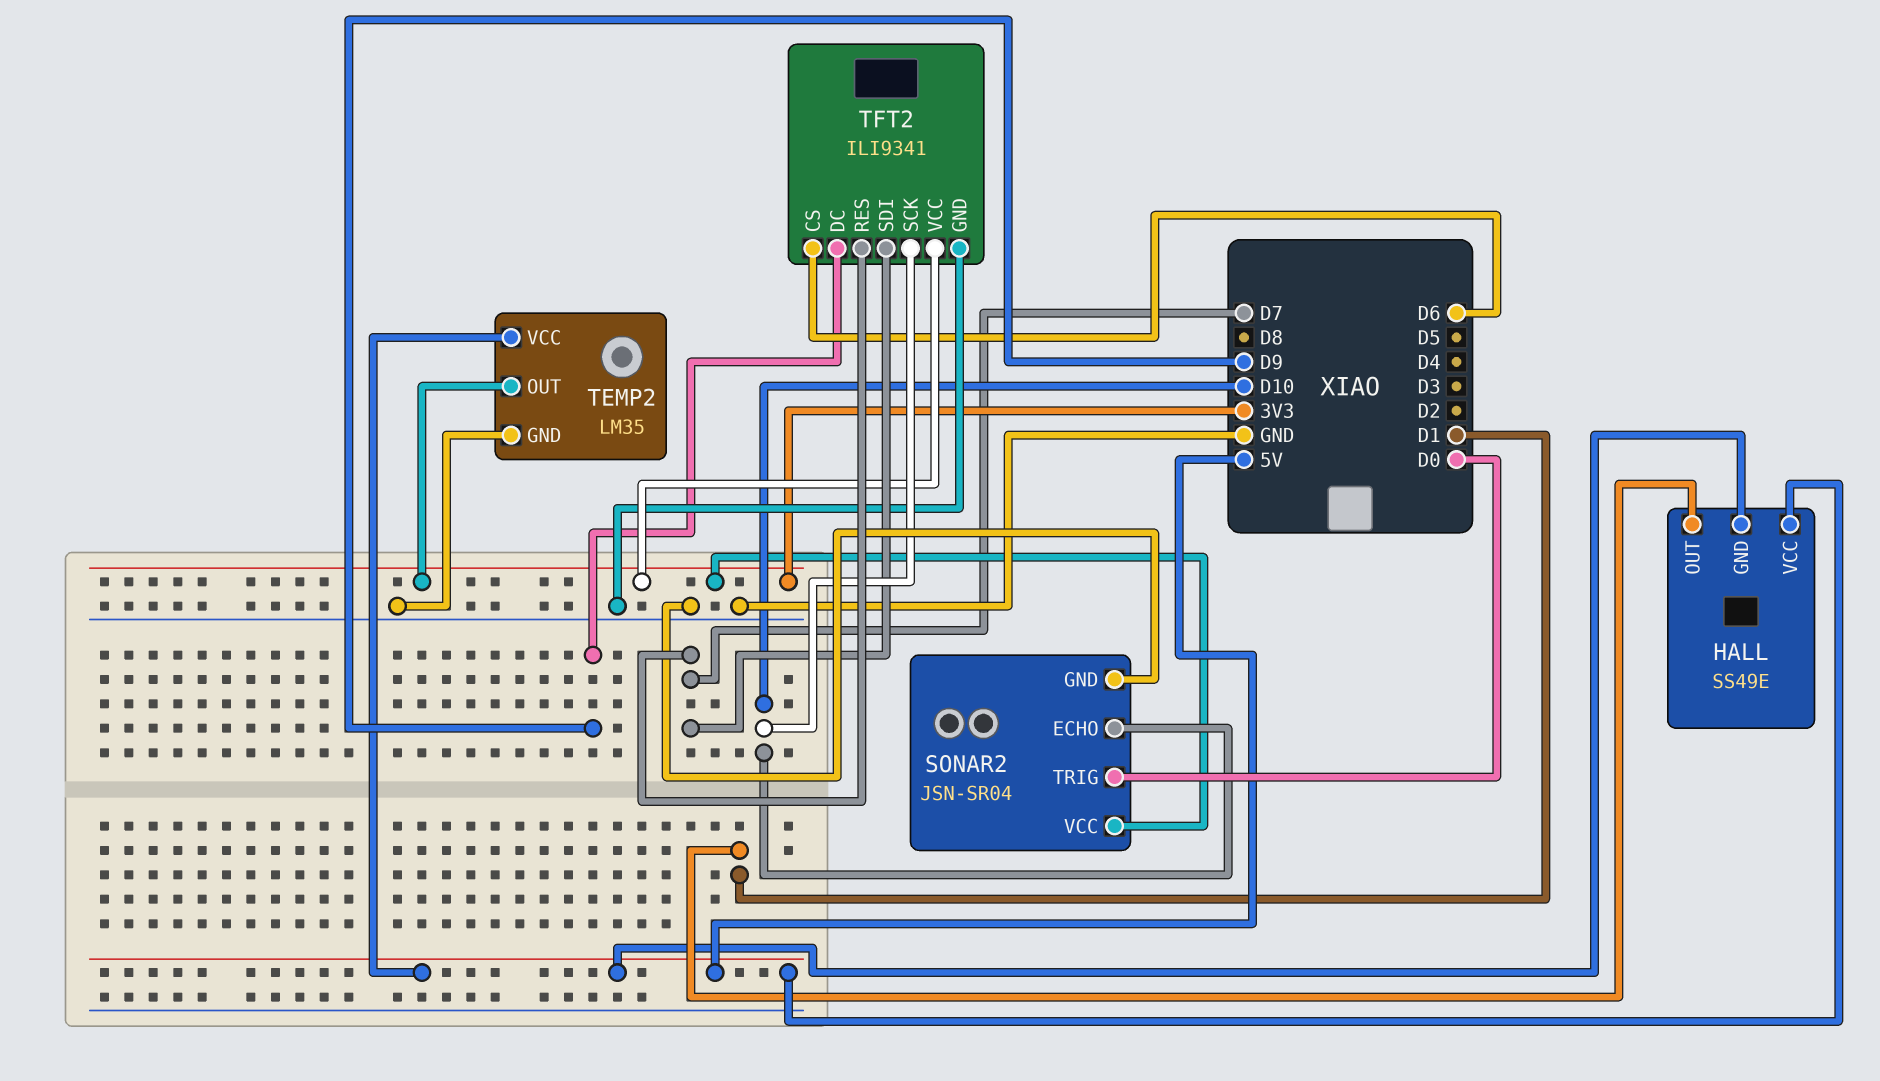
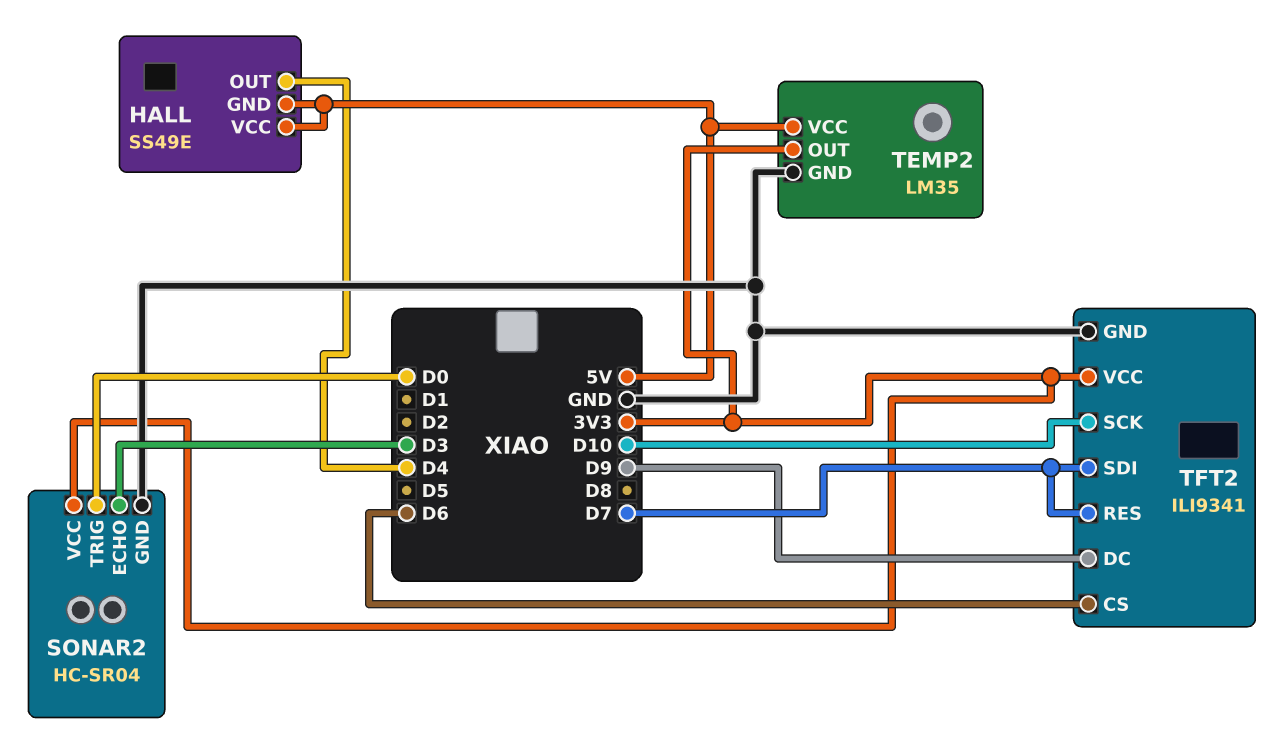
HALL pin OUT: D1 -> D4
SONAR2: JSN-SR04 -> HC-SR04
SONAR2 pin ECHO: D10 -> D3

